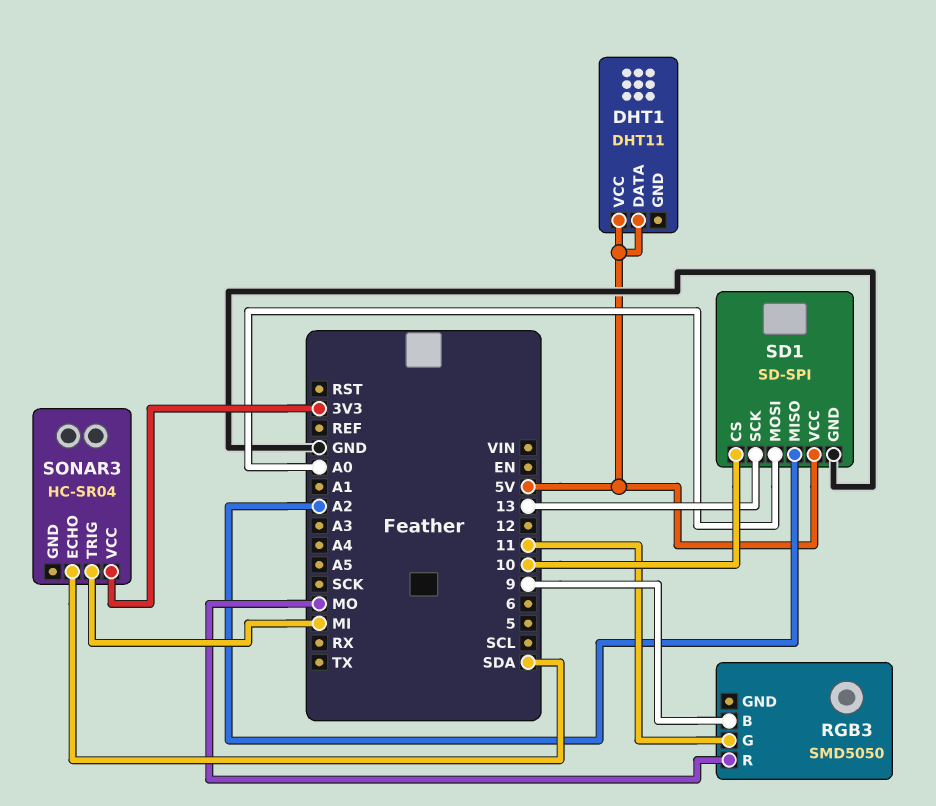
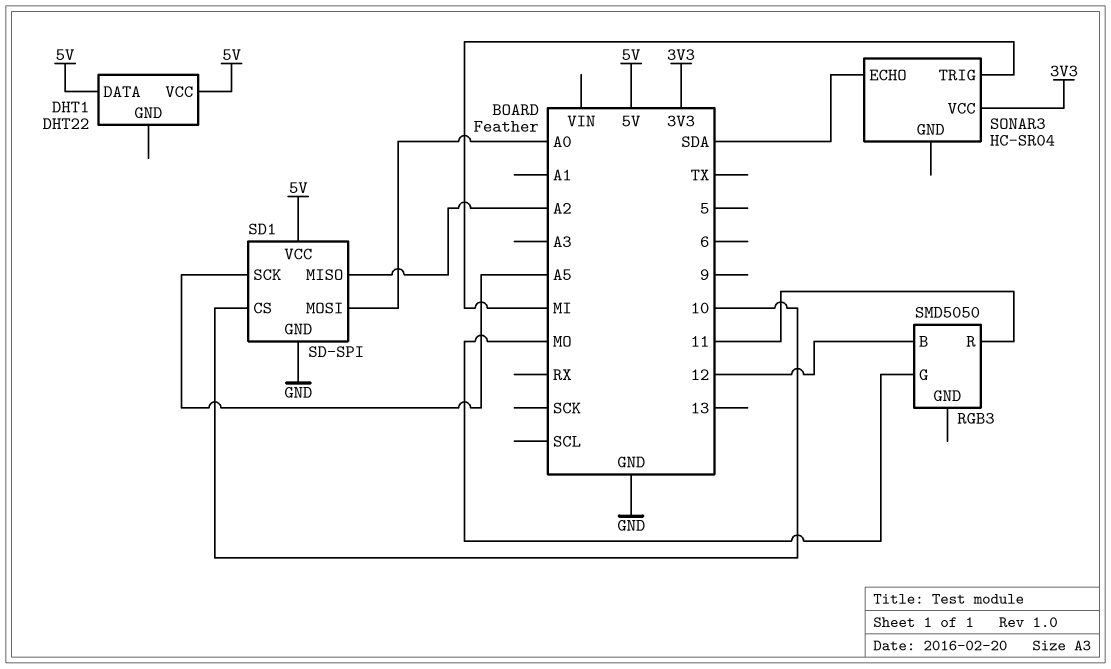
DHT1: DHT11 -> DHT22
RGB3 pin B: 9 -> 12
RGB3 pin G: 11 -> MO
RGB3 pin R: MO -> 11
SD1 pin SCK: 13 -> A5

